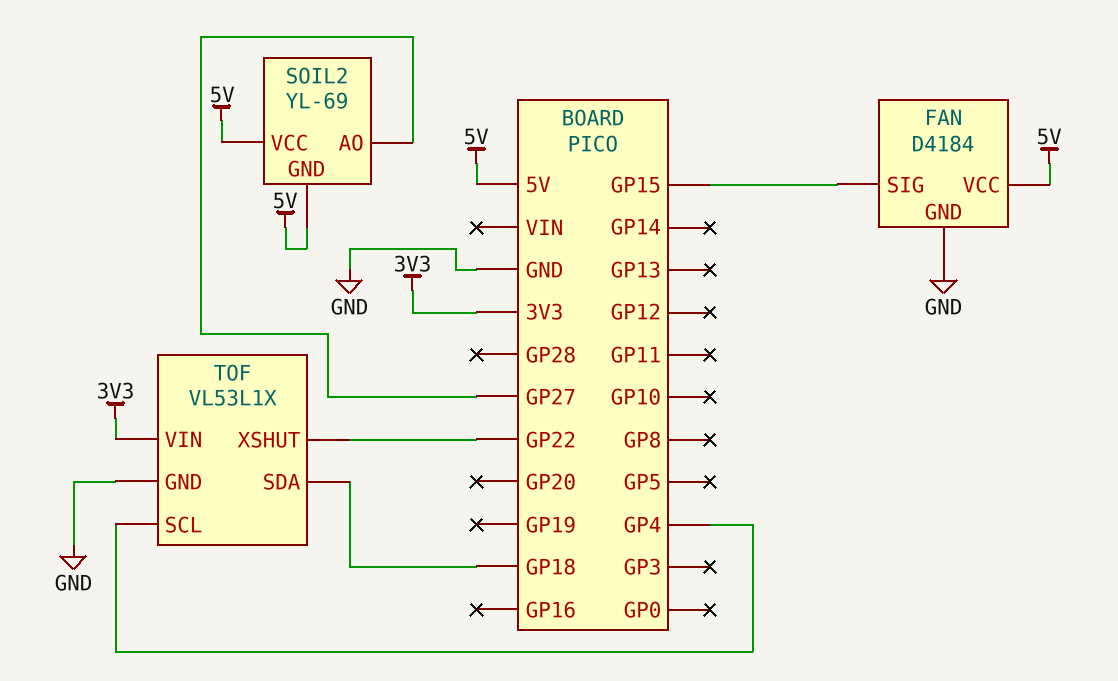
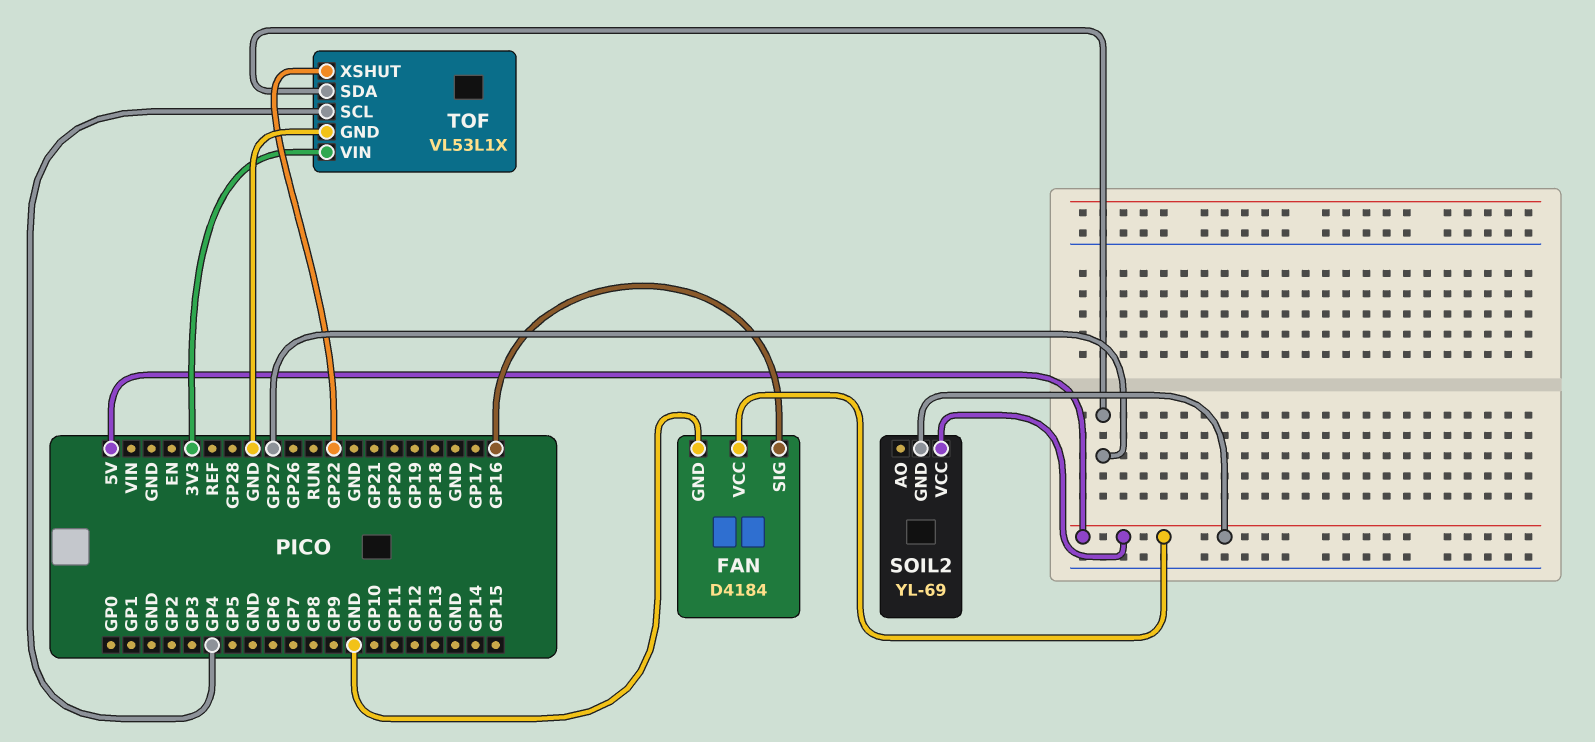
FAN pin SIG: GP15 -> GP16
SOIL2 pin AO: GP27 -> none
TOF pin SDA: GP18 -> GP27

